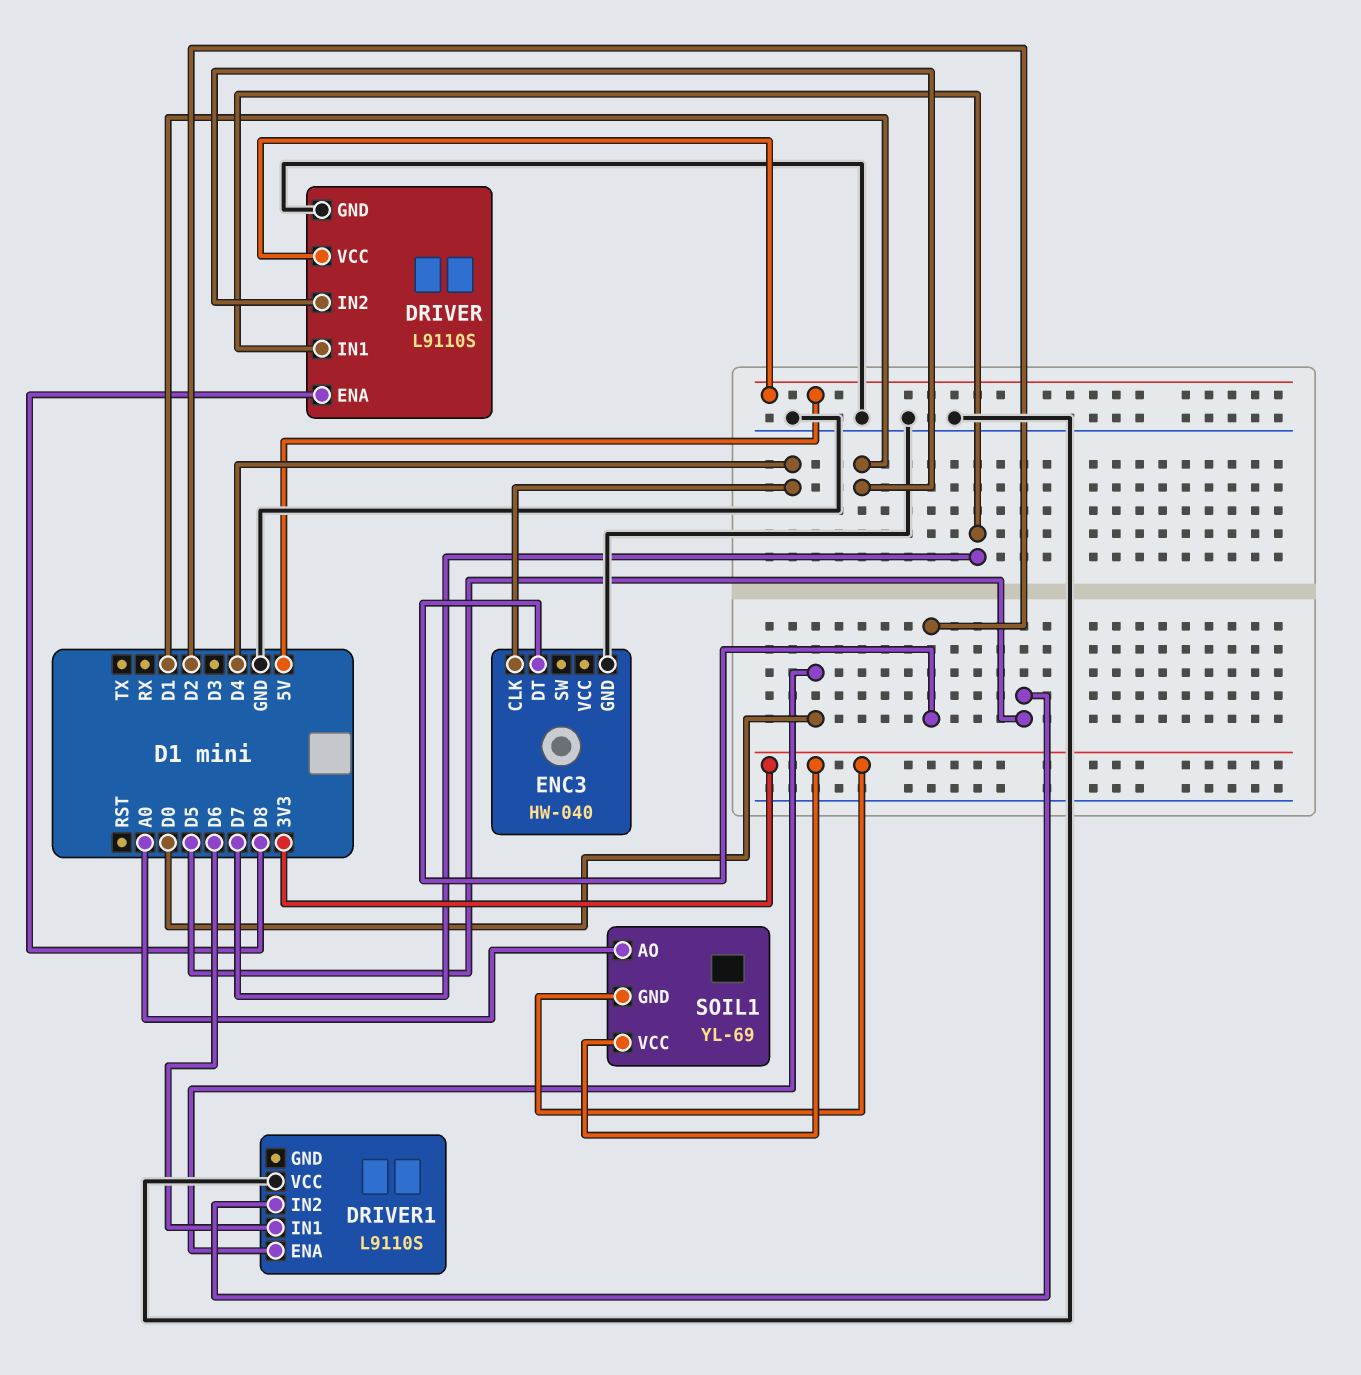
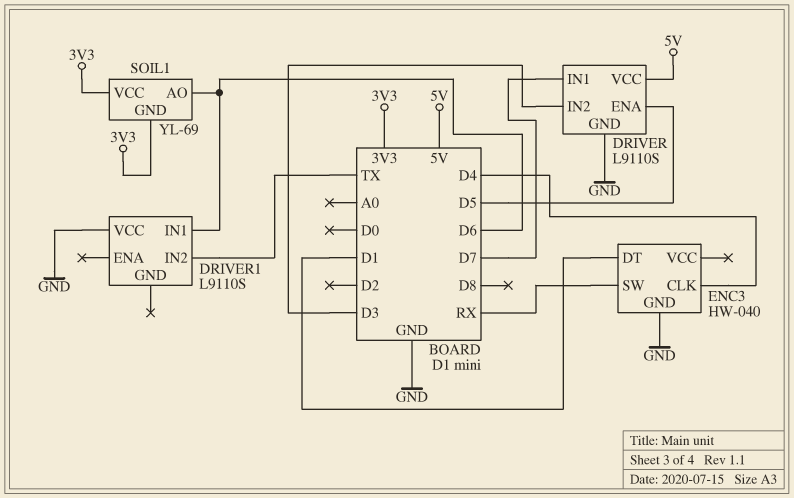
DRIVER pin ENA: D8 -> D5
DRIVER pin IN2: D1 -> D3
DRIVER1 pin ENA: D0 -> none
DRIVER1 pin IN2: D5 -> TX
ENC3 pin DT: D2 -> D1
ENC3 pin SW: none -> RX
SOIL1 pin AO: A0 -> D6

